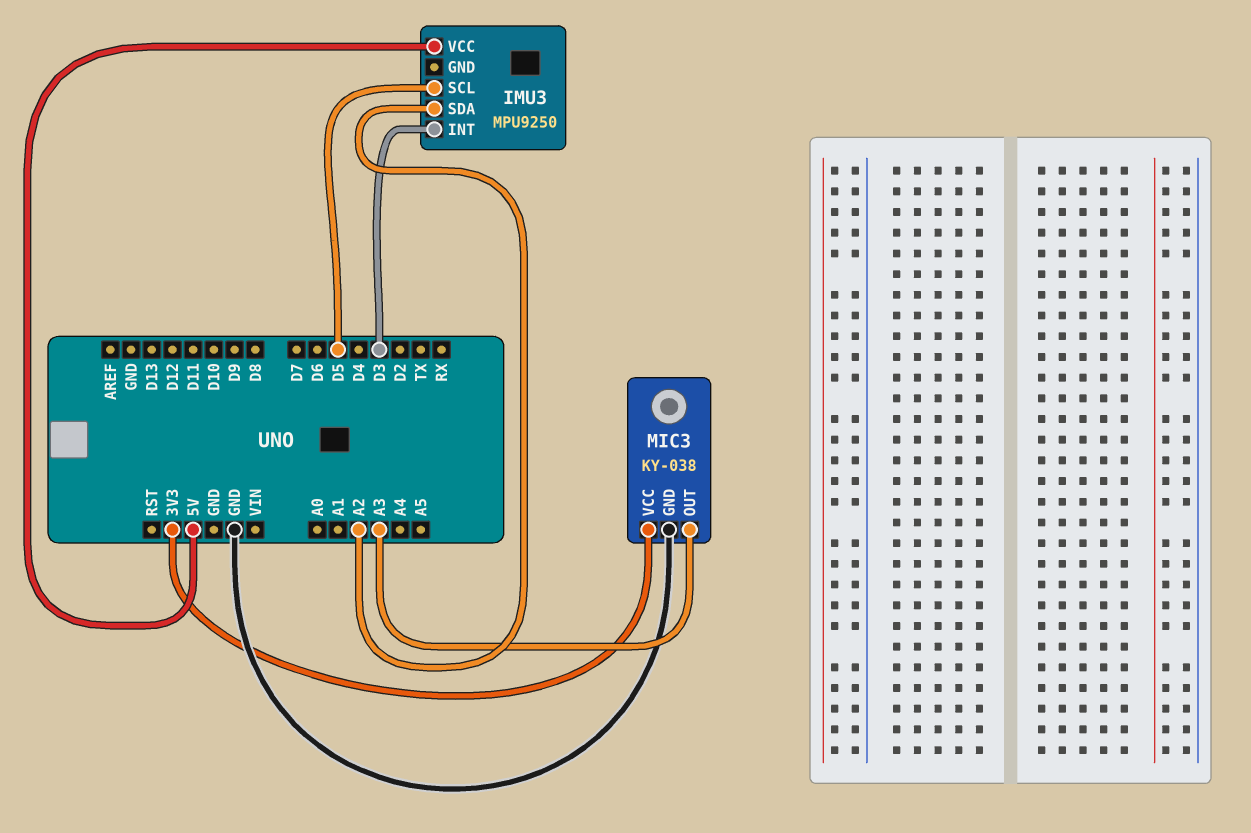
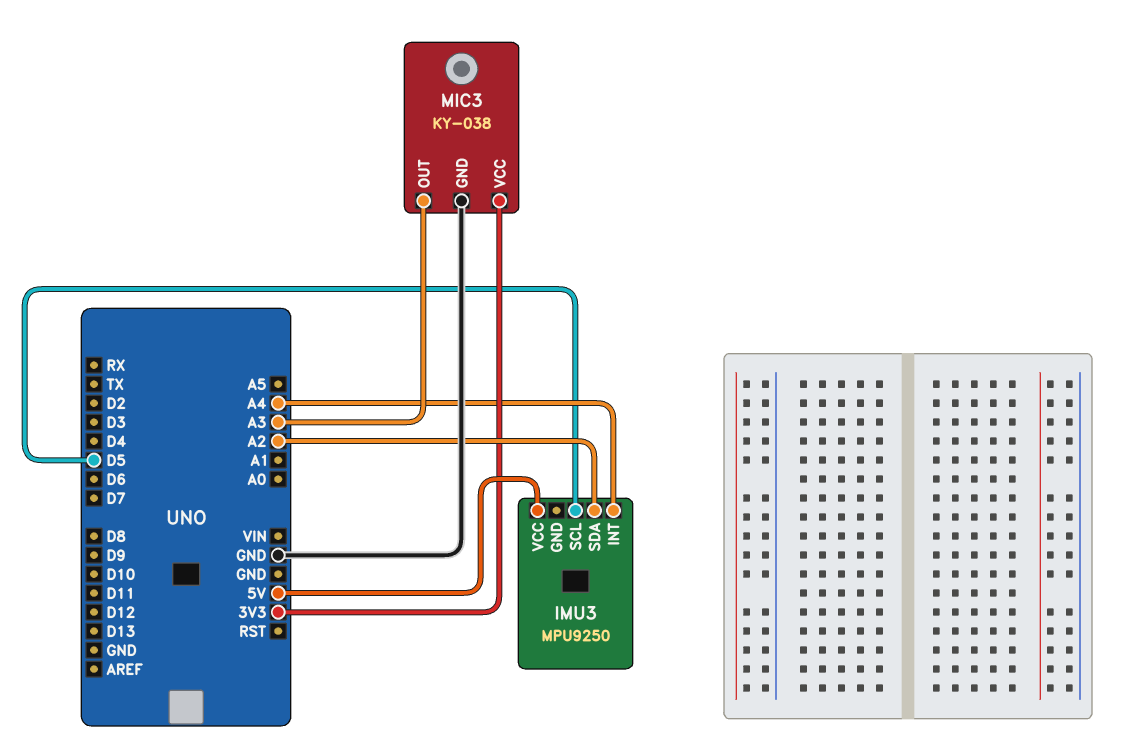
IMU3 pin INT: D3 -> A4

